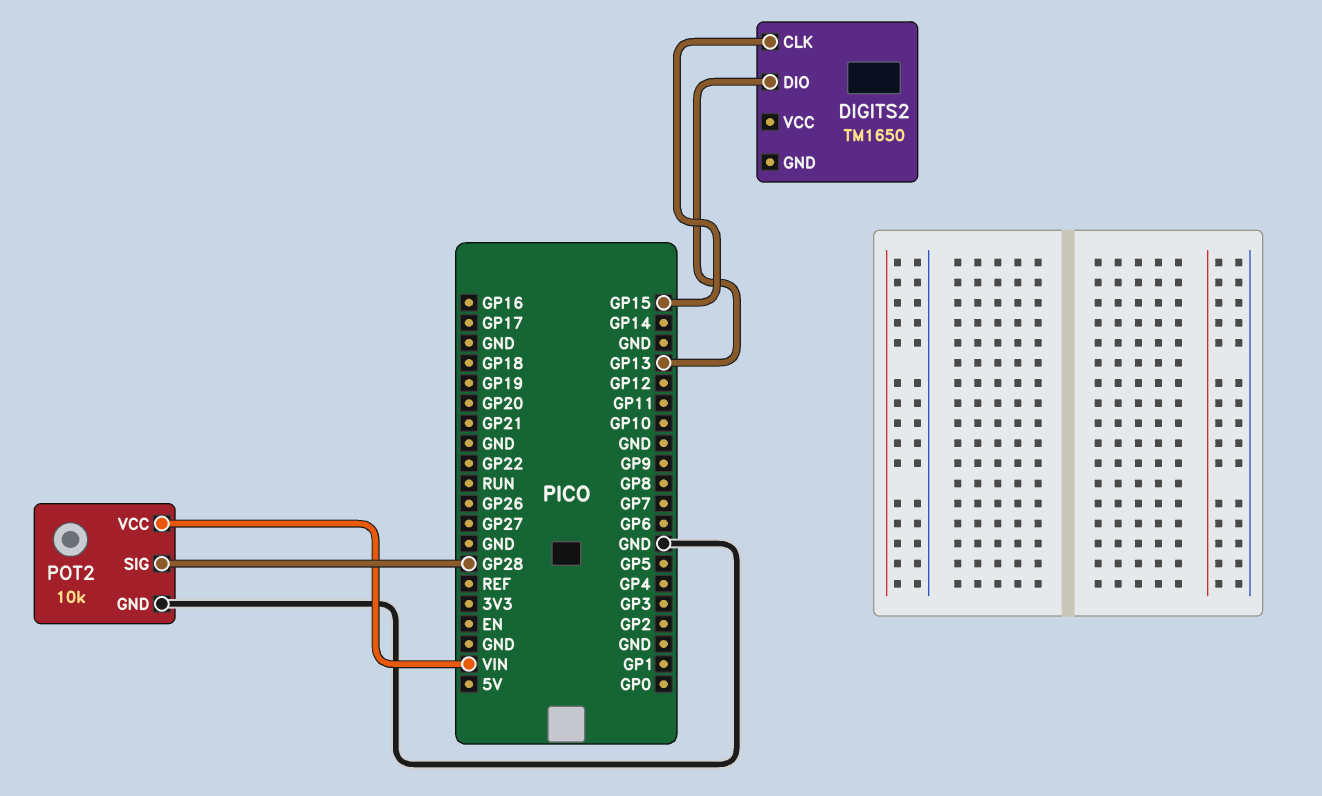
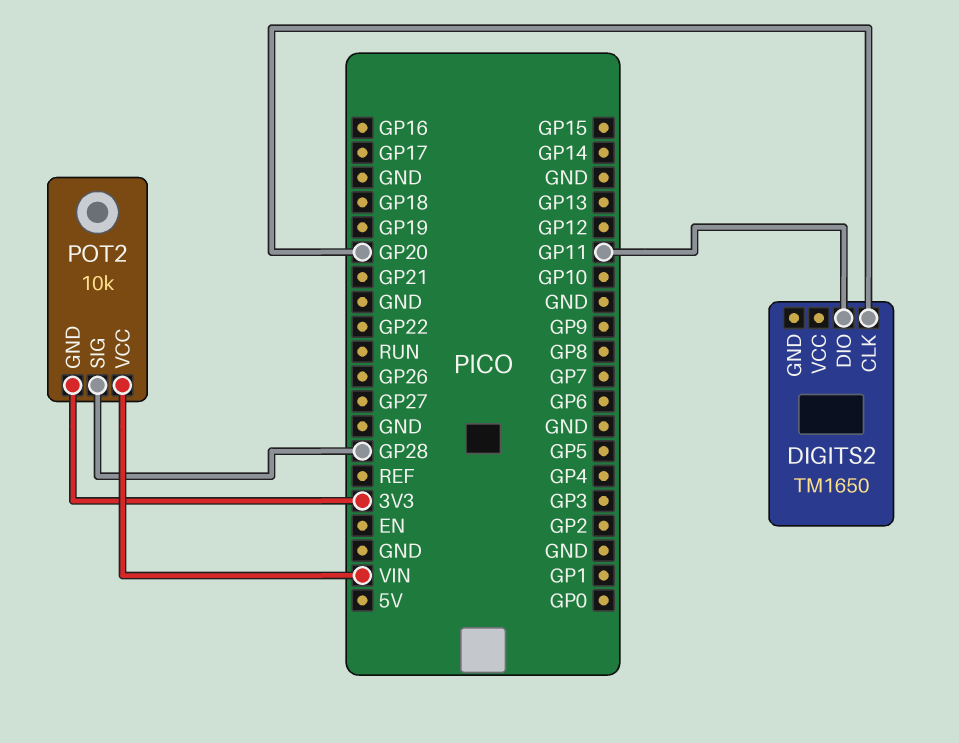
DIGITS2 pin CLK: GP15 -> GP20
DIGITS2 pin DIO: GP13 -> GP11
POT2 pin GND: GND -> 3V3

